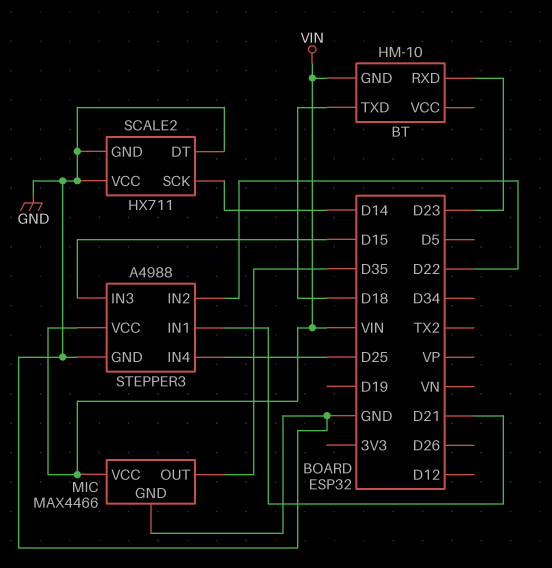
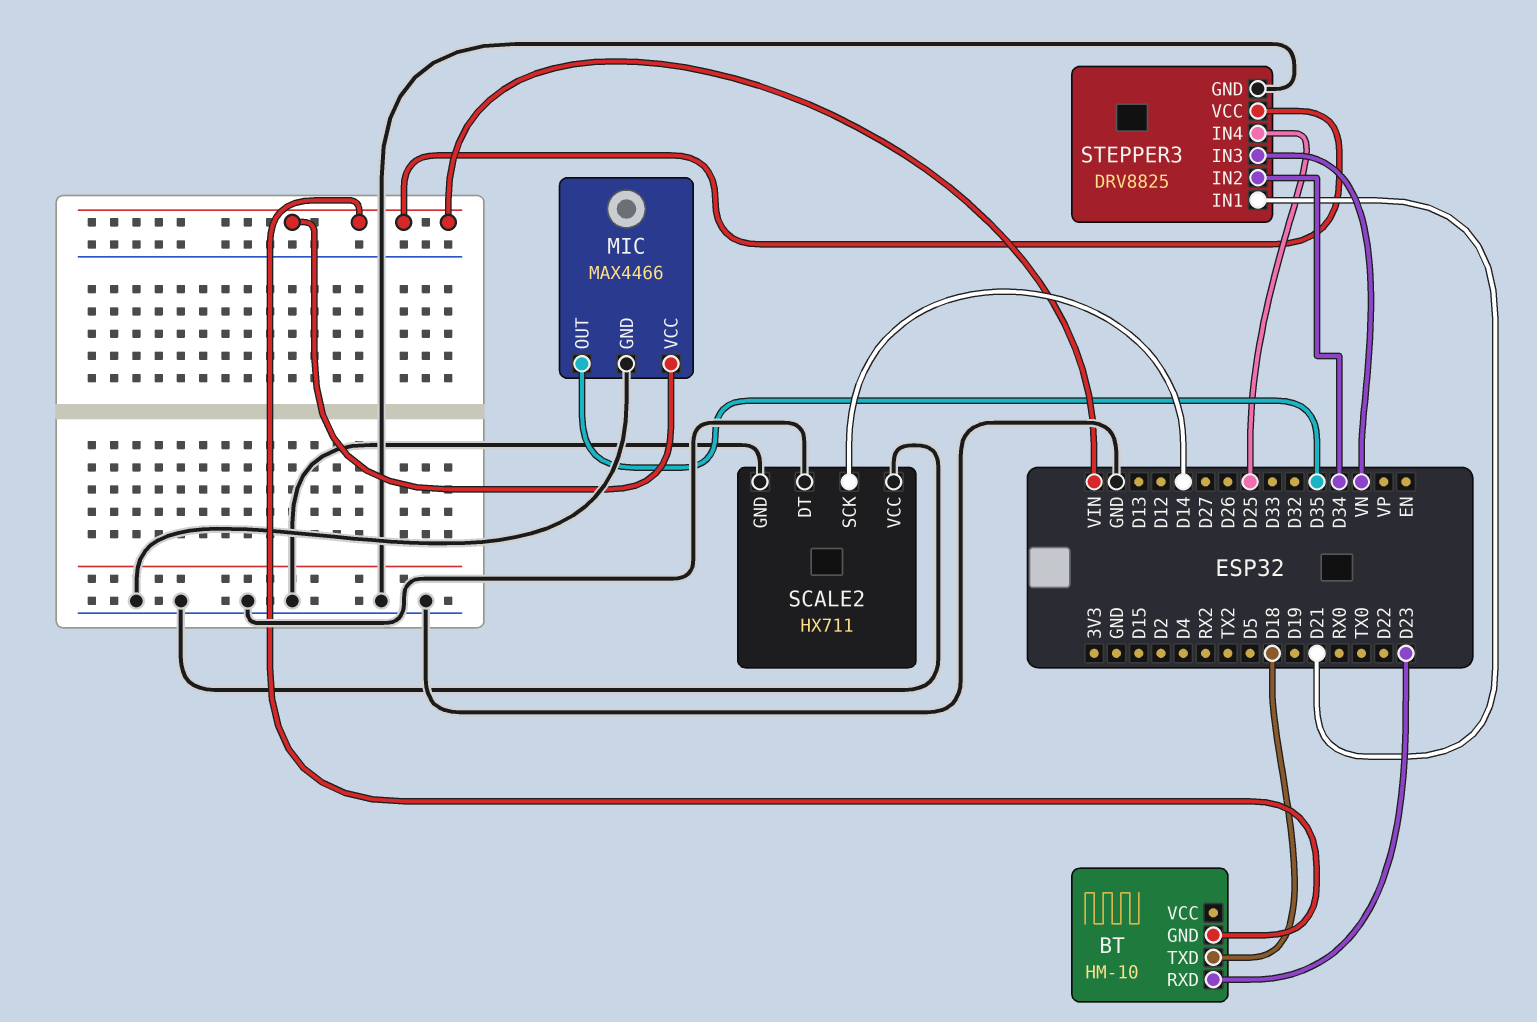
STEPPER3: A4988 -> DRV8825
STEPPER3 pin IN2: D22 -> D34
STEPPER3 pin IN3: D15 -> VN

